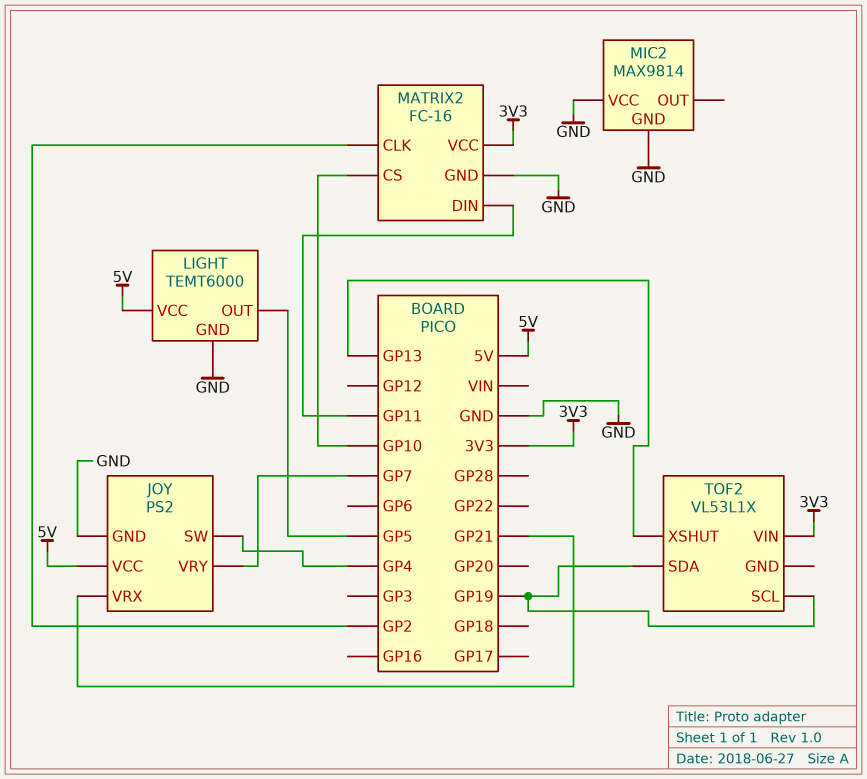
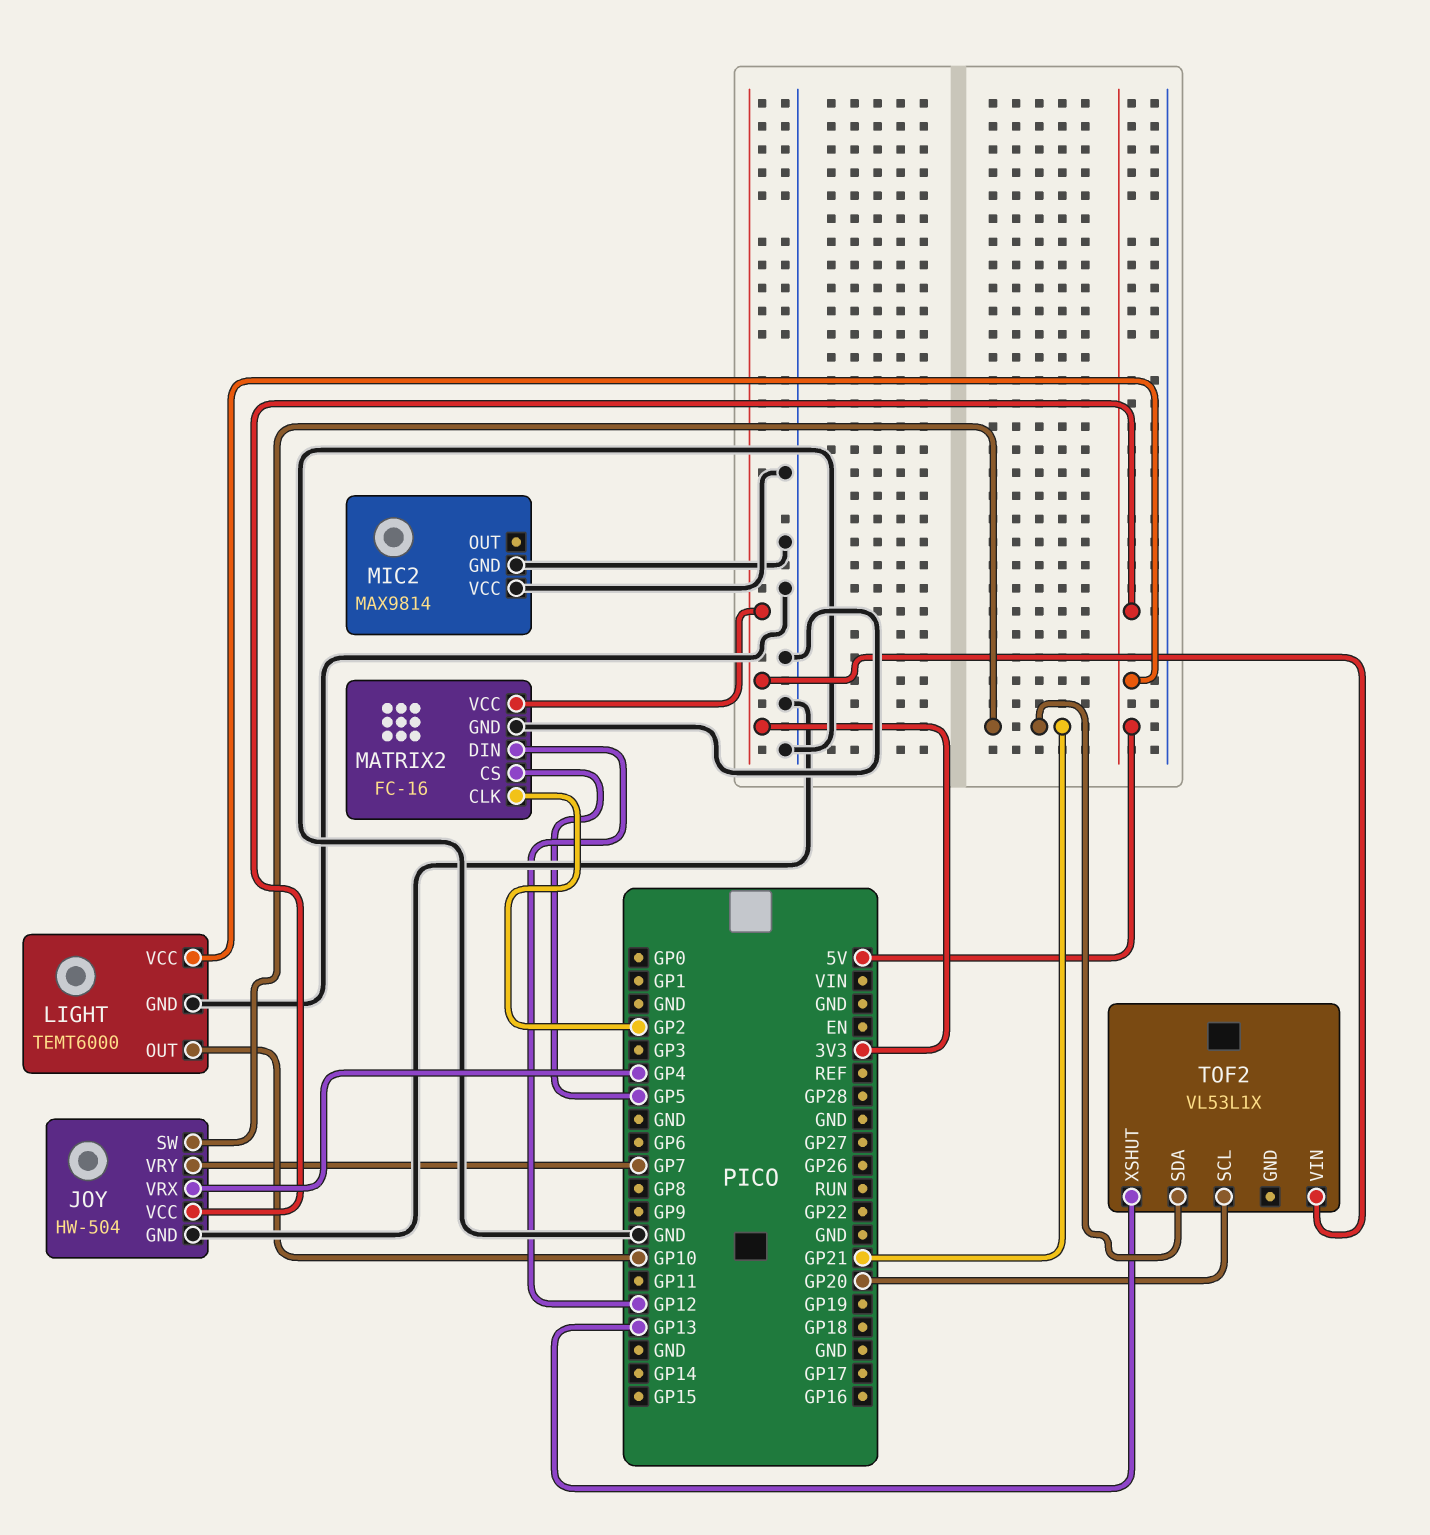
JOY: PS2 -> HW-504
JOY pin SW: GP4 -> GP21
JOY pin VRX: GP21 -> GP4
LIGHT pin OUT: GP5 -> GP10
MATRIX2 pin CS: GP10 -> GP5
MATRIX2 pin DIN: GP11 -> GP12
TOF2 pin SCL: GP19 -> GP20
TOF2 pin SDA: GP19 -> GP21

